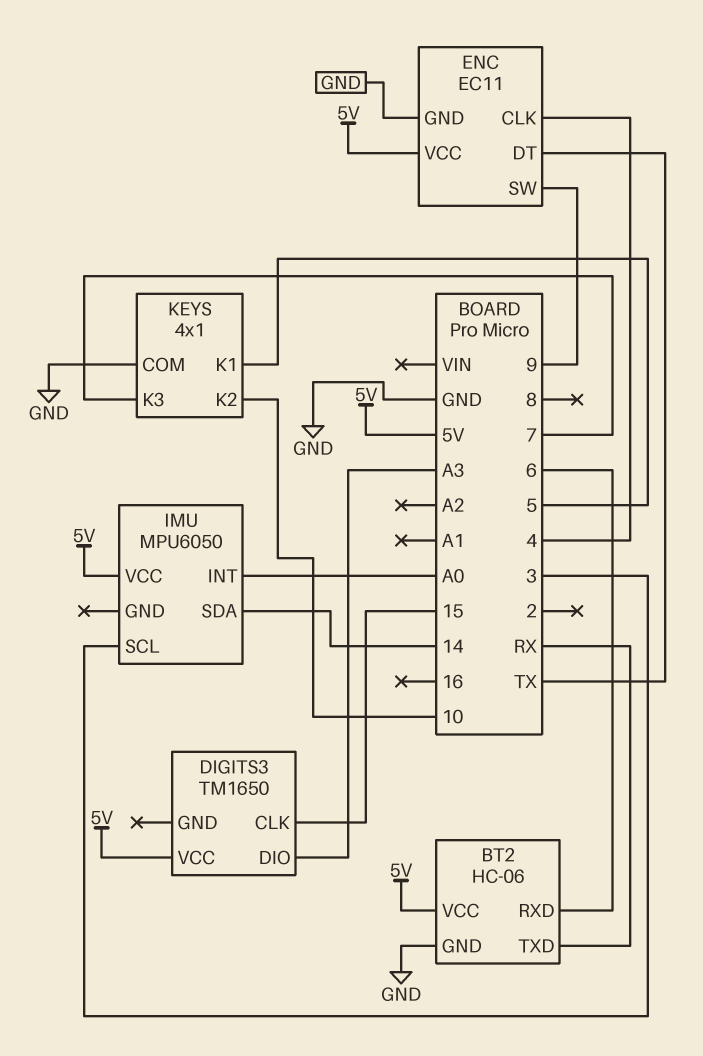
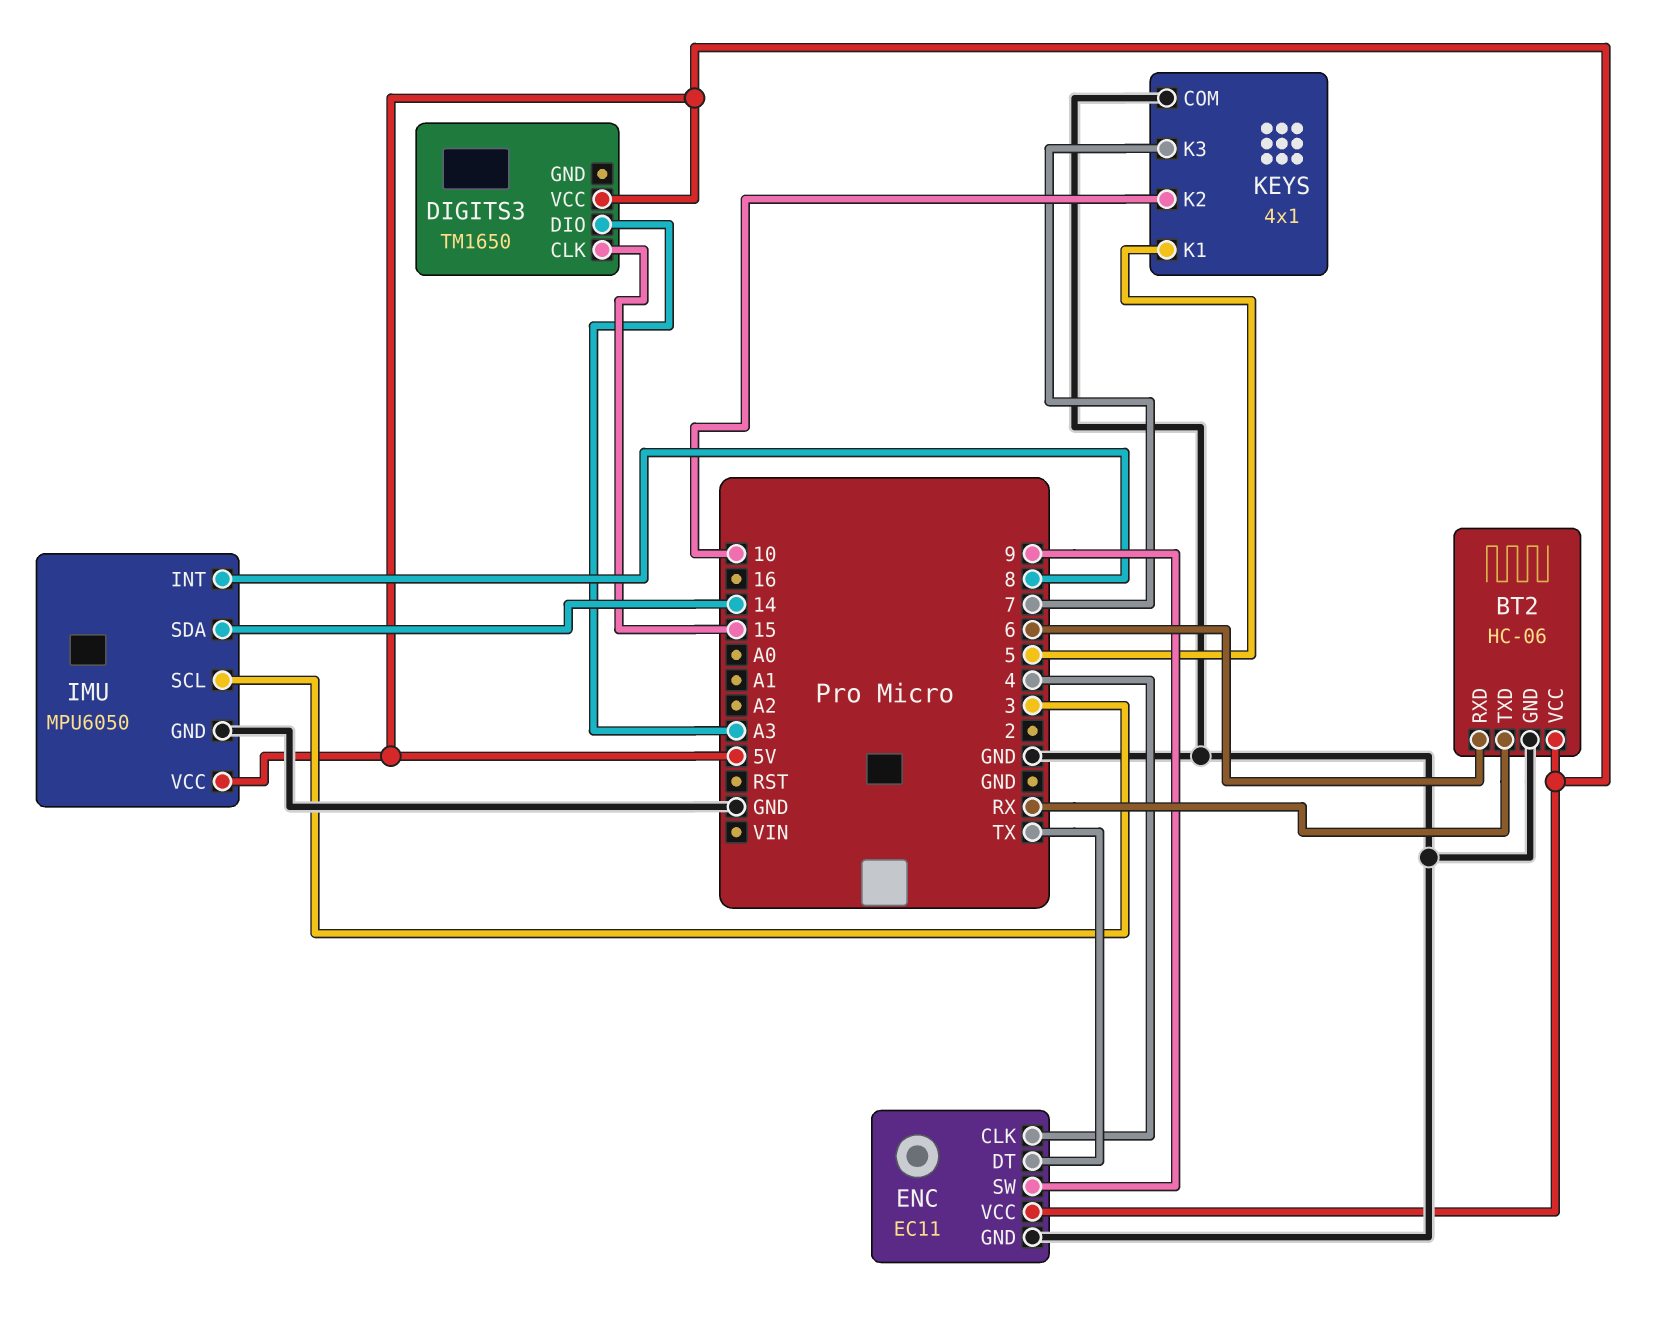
IMU pin GND: none -> GND
IMU pin INT: A0 -> 8

